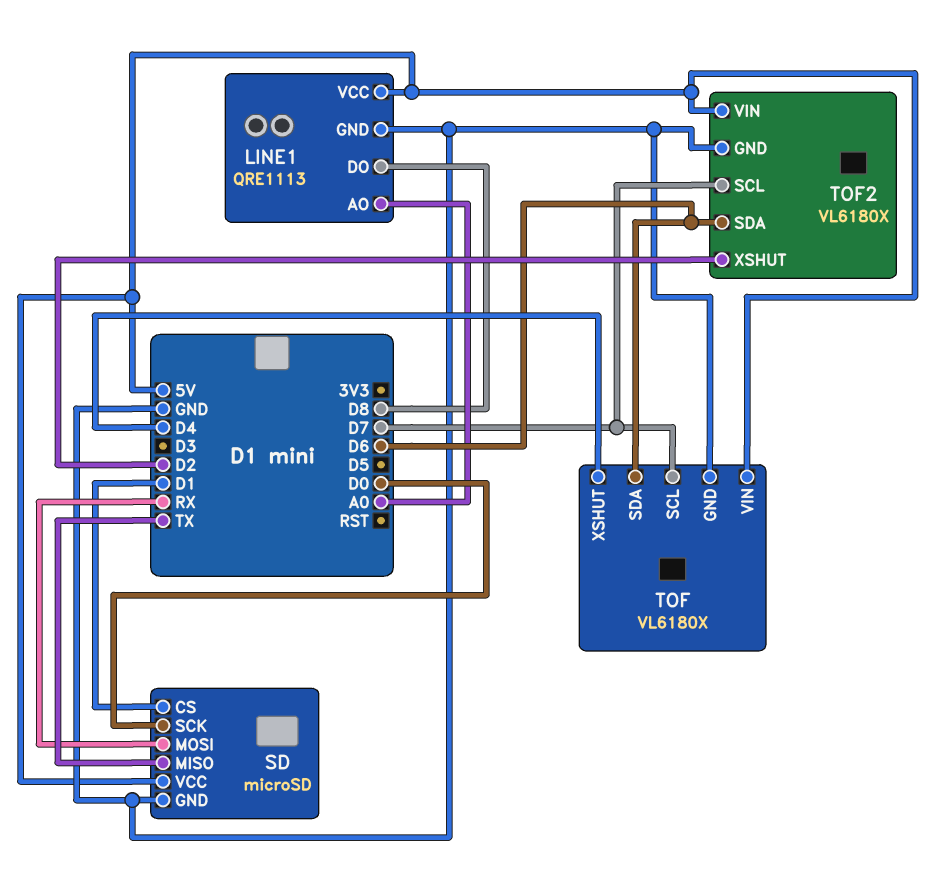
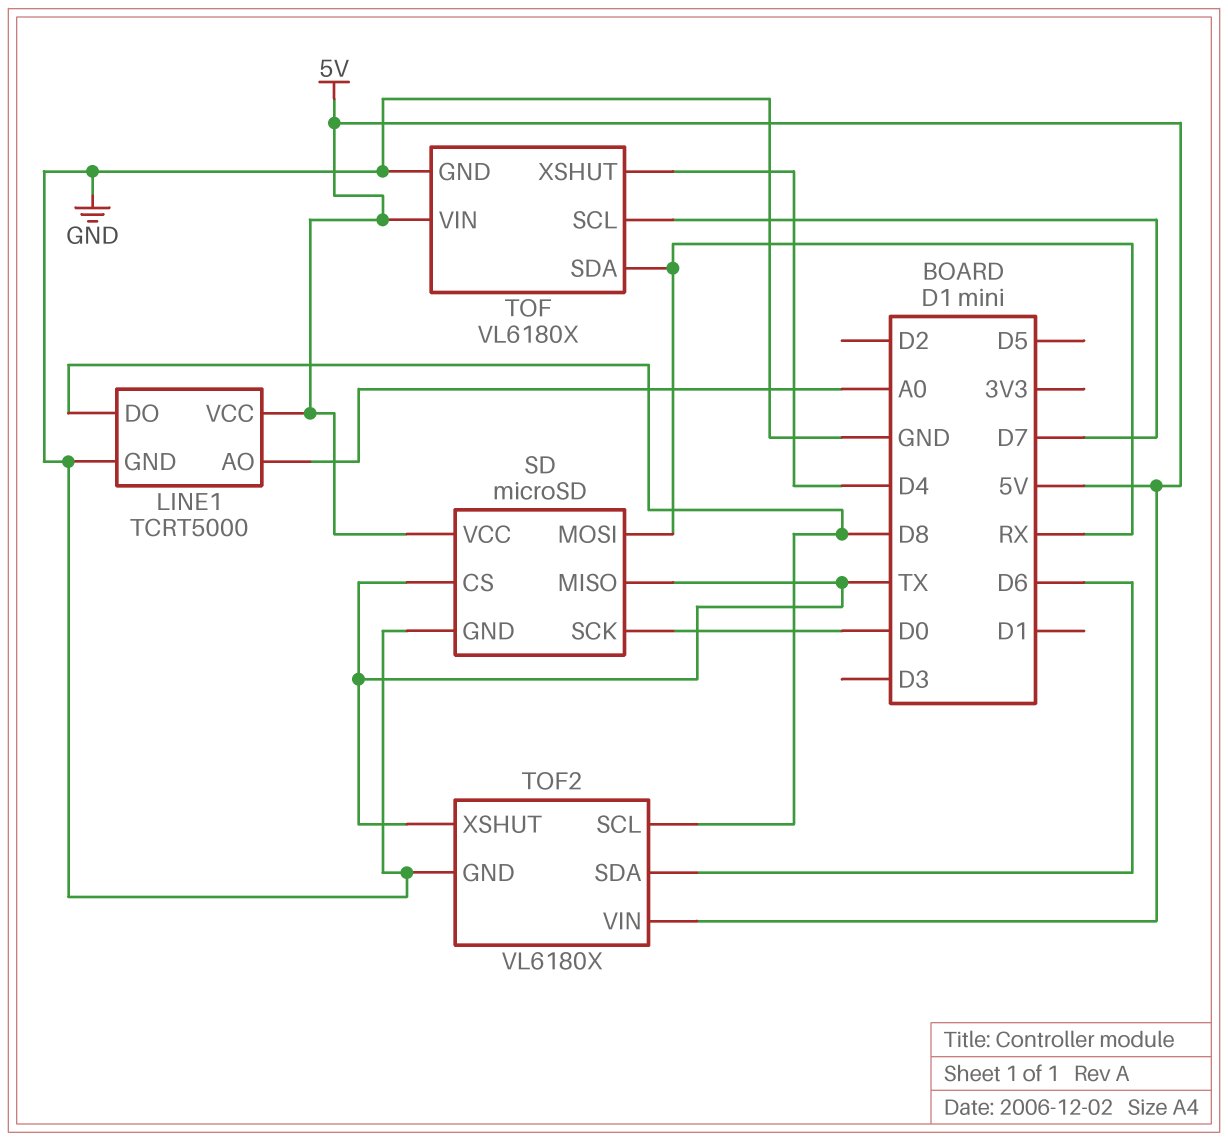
LINE1: QRE1113 -> TCRT5000
SD pin CS: D1 -> TX
TOF pin SDA: D6 -> RX
TOF2 pin SCL: D7 -> D8
TOF2 pin XSHUT: D2 -> TX

